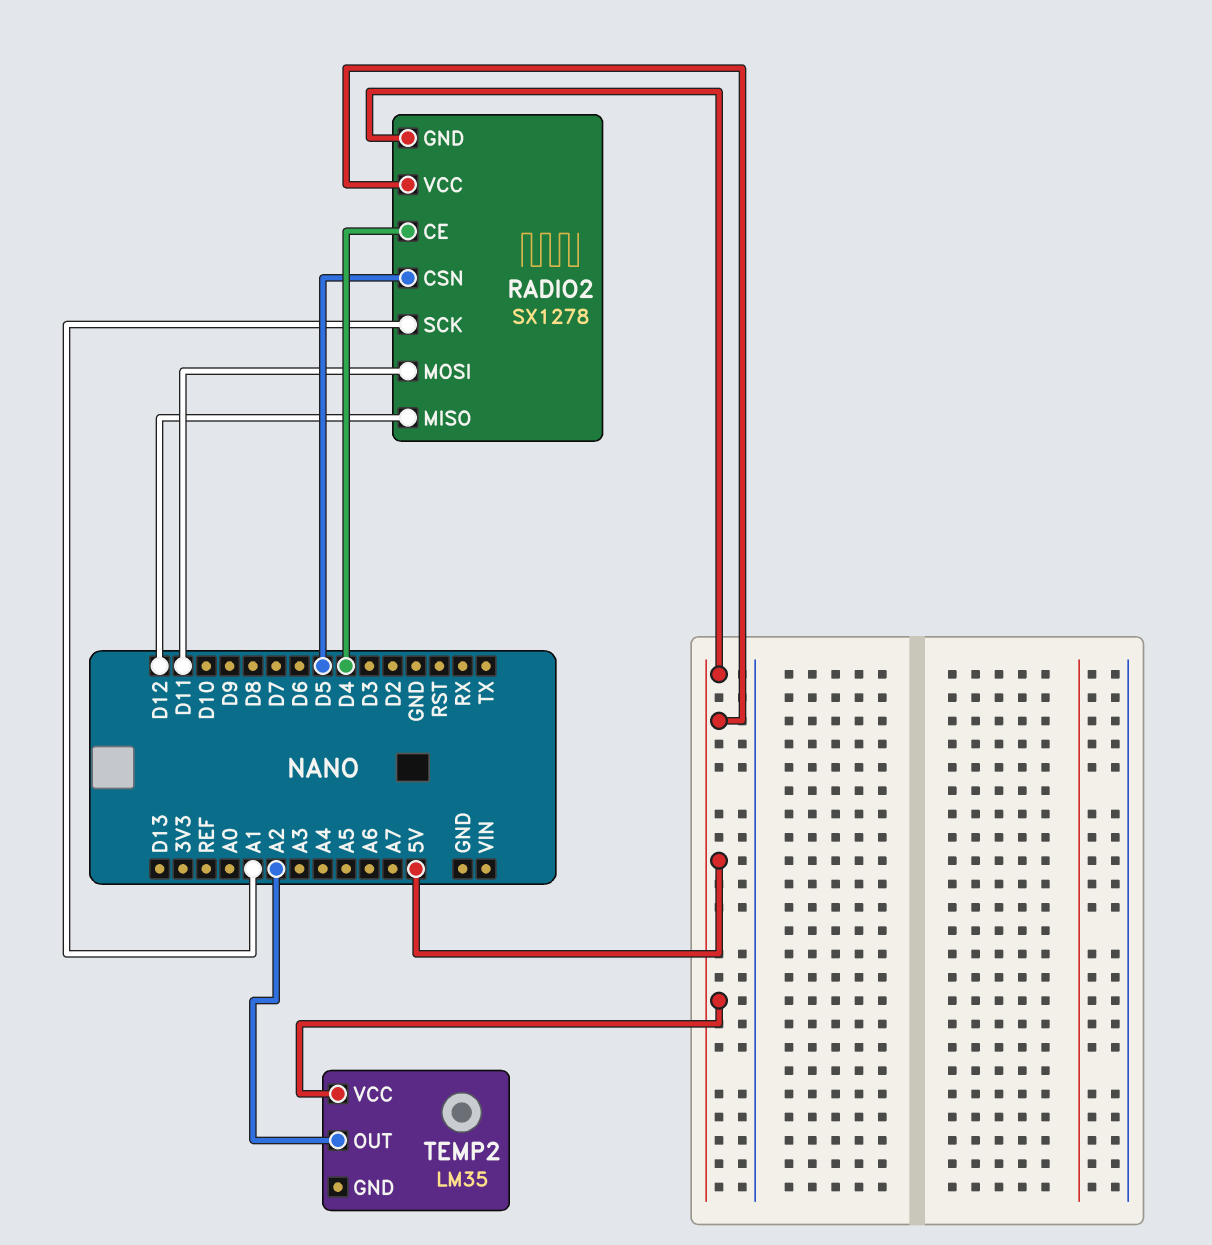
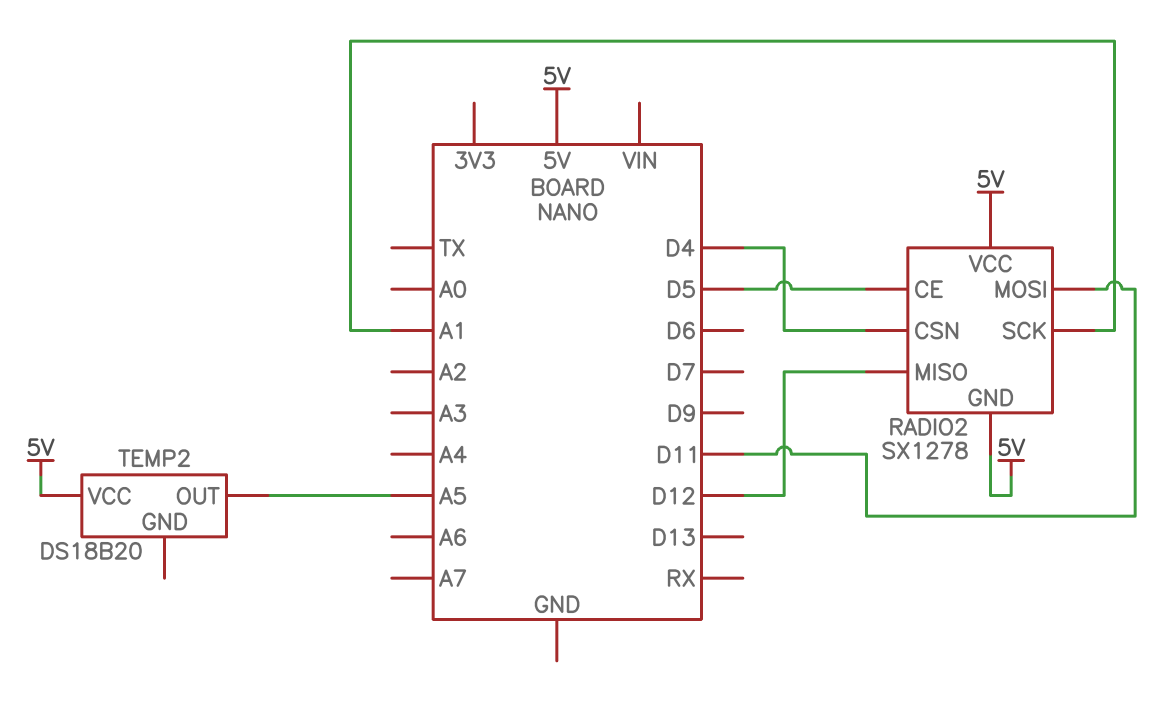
RADIO2 pin CE: D4 -> D5
RADIO2 pin CSN: D5 -> D4
TEMP2: LM35 -> DS18B20
TEMP2 pin OUT: A2 -> A5

